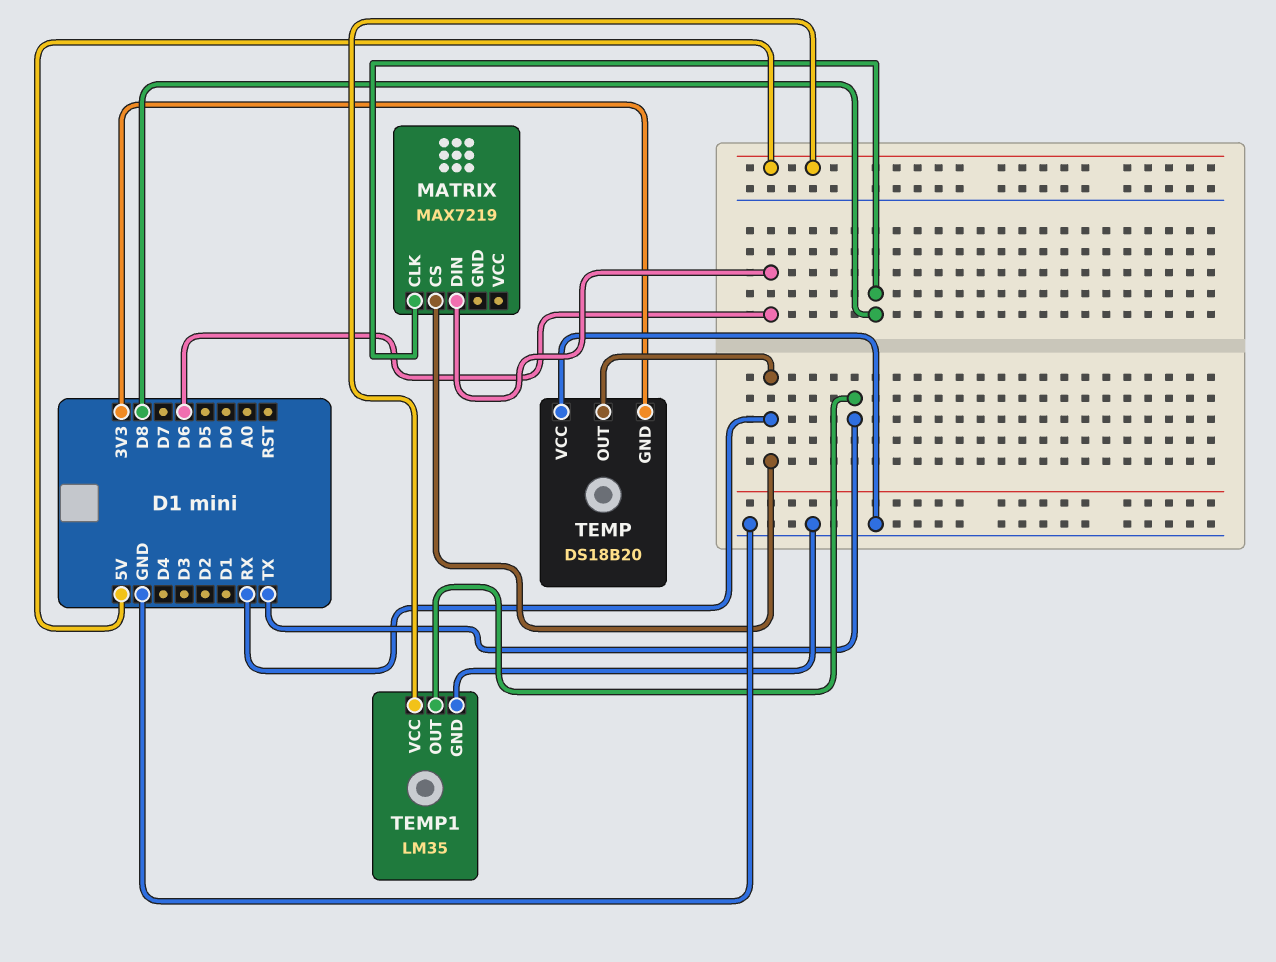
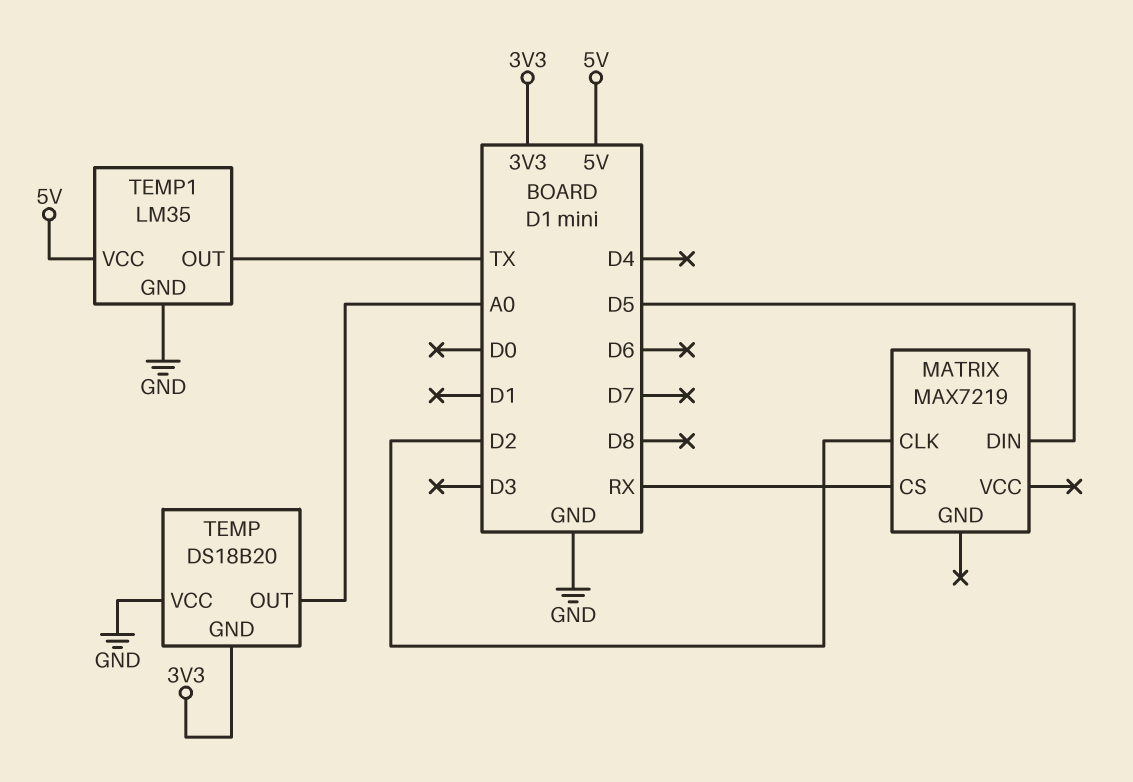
MATRIX pin CLK: D8 -> D2
MATRIX pin DIN: D6 -> D5
TEMP pin OUT: RX -> A0

